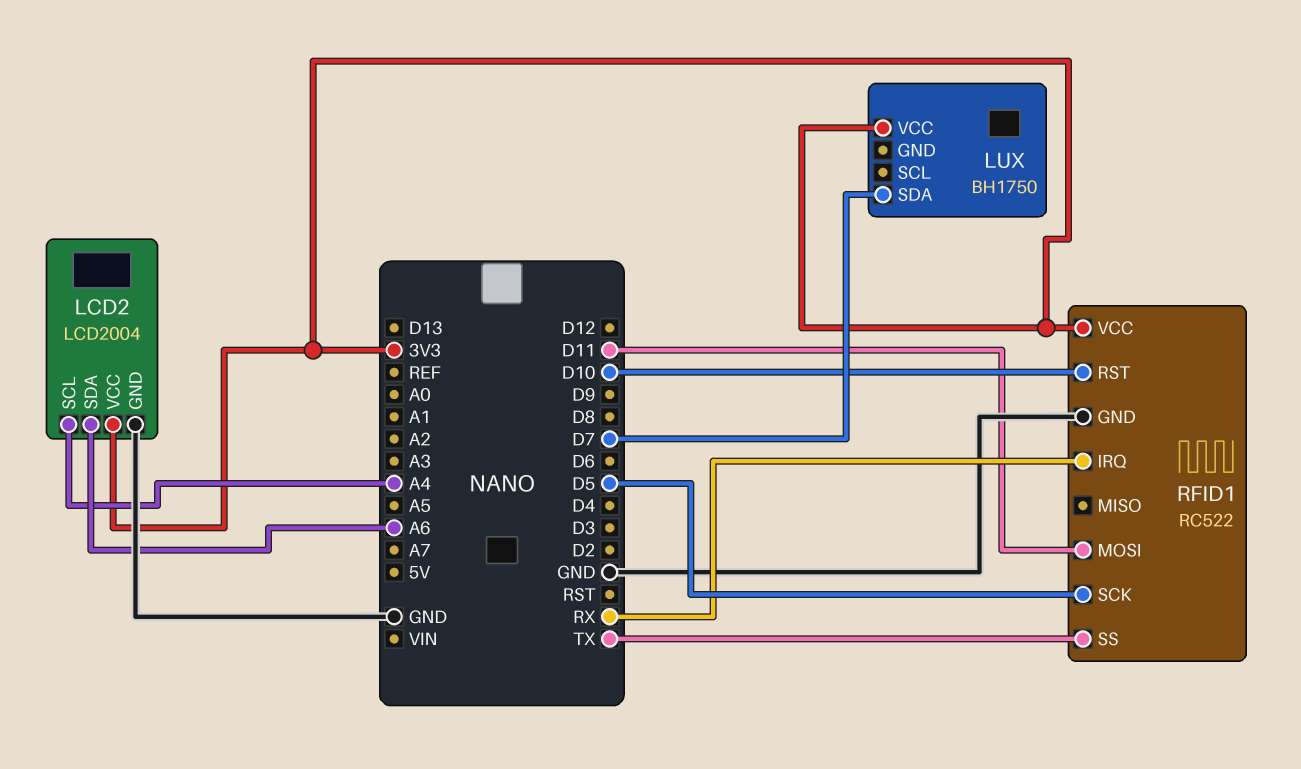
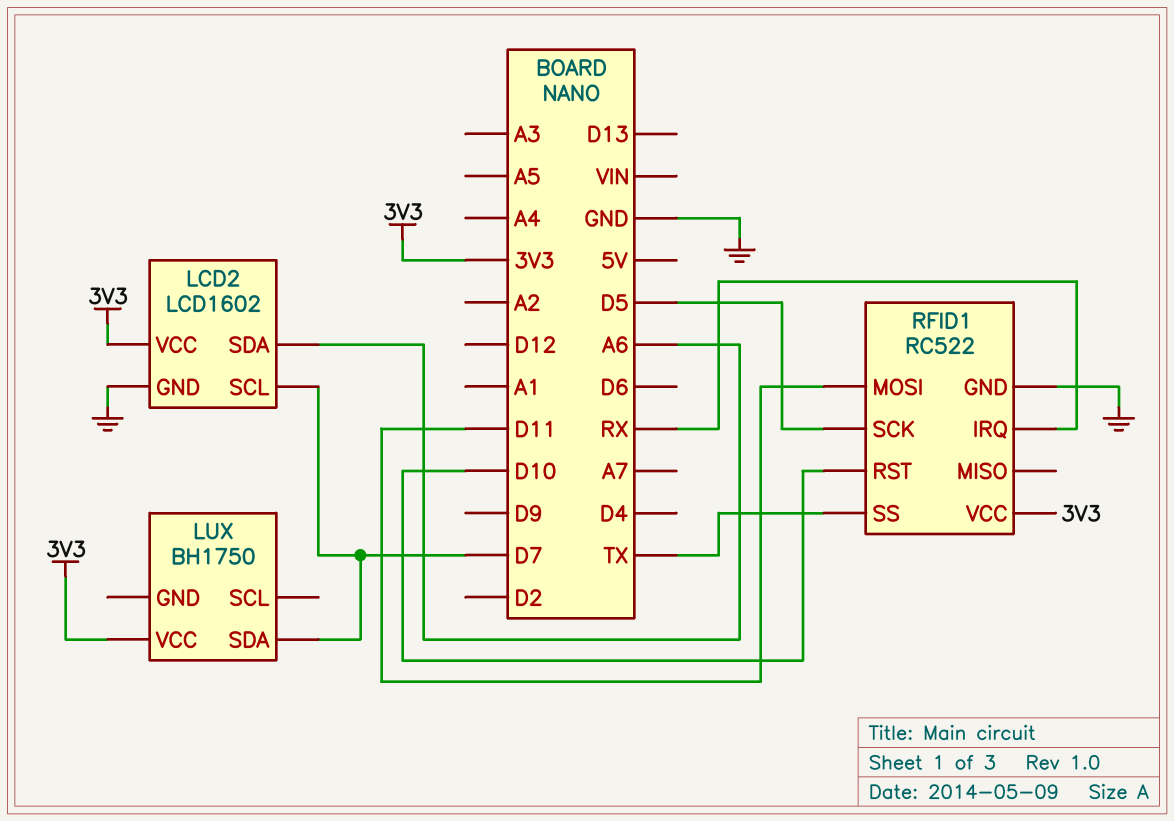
LCD2: LCD2004 -> LCD1602
LCD2 pin SCL: A4 -> D7

